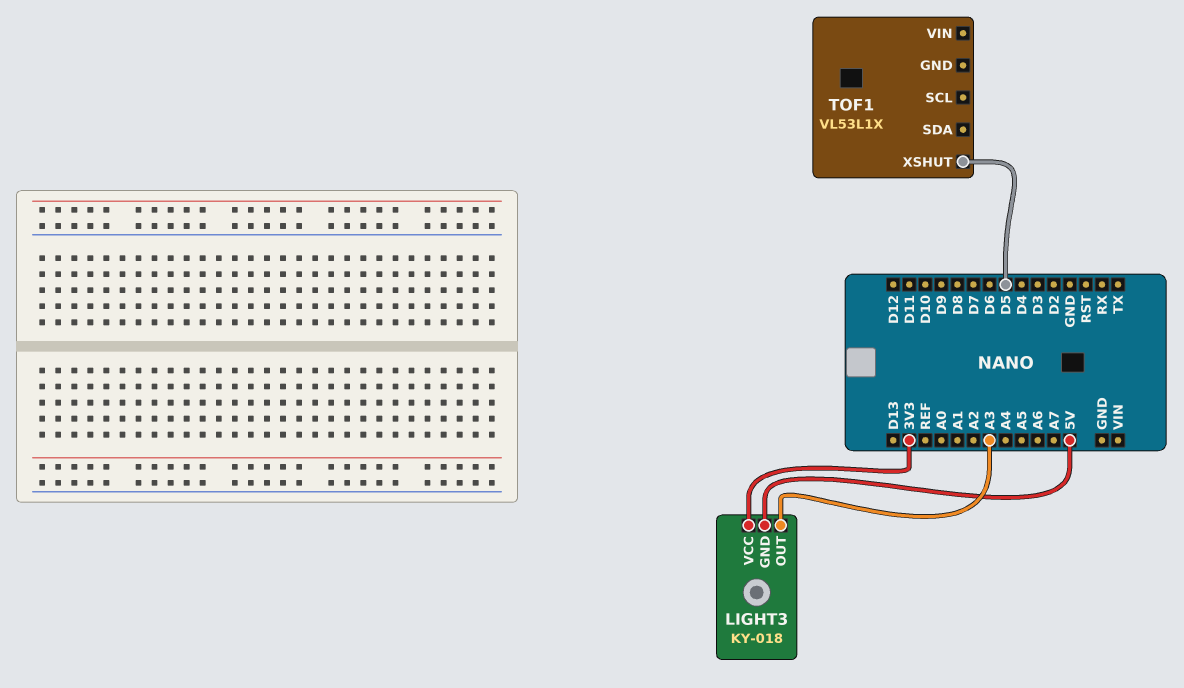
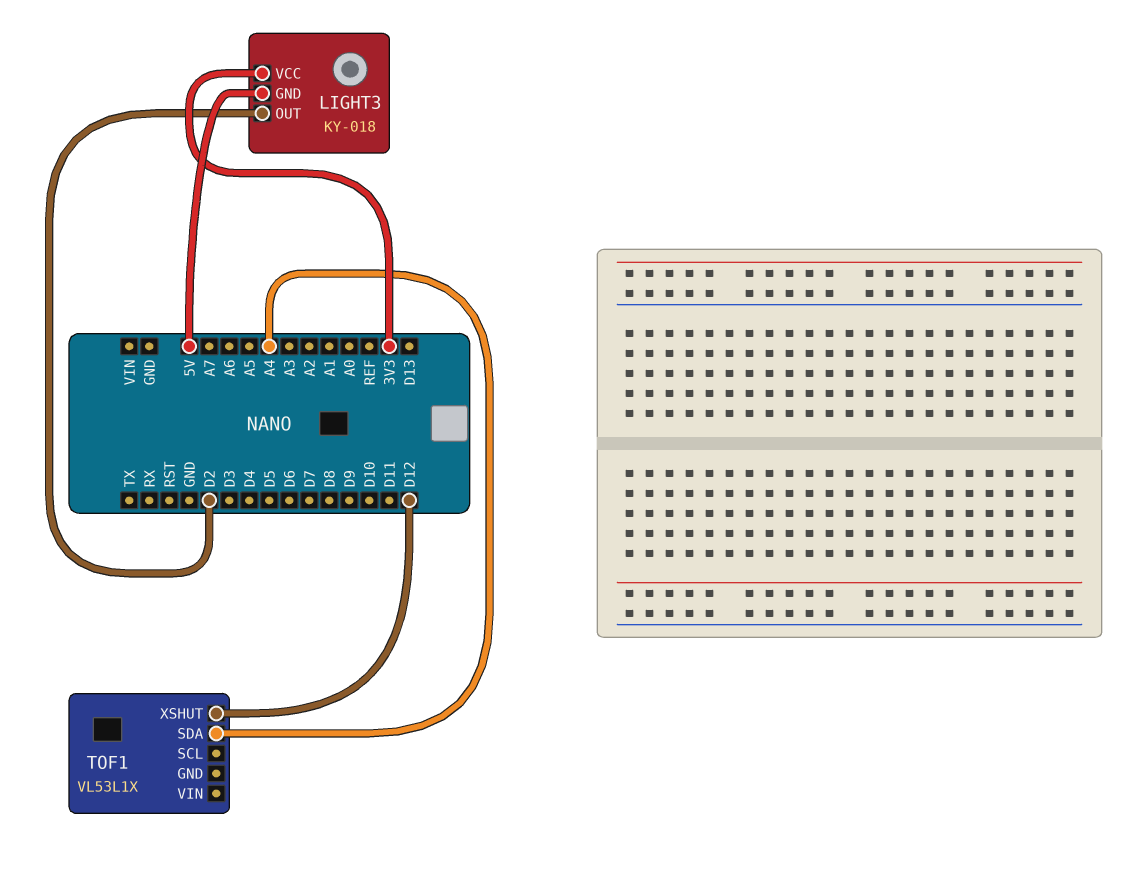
LIGHT3 pin OUT: A3 -> D2
TOF1 pin SDA: none -> A4
TOF1 pin XSHUT: D5 -> D12

